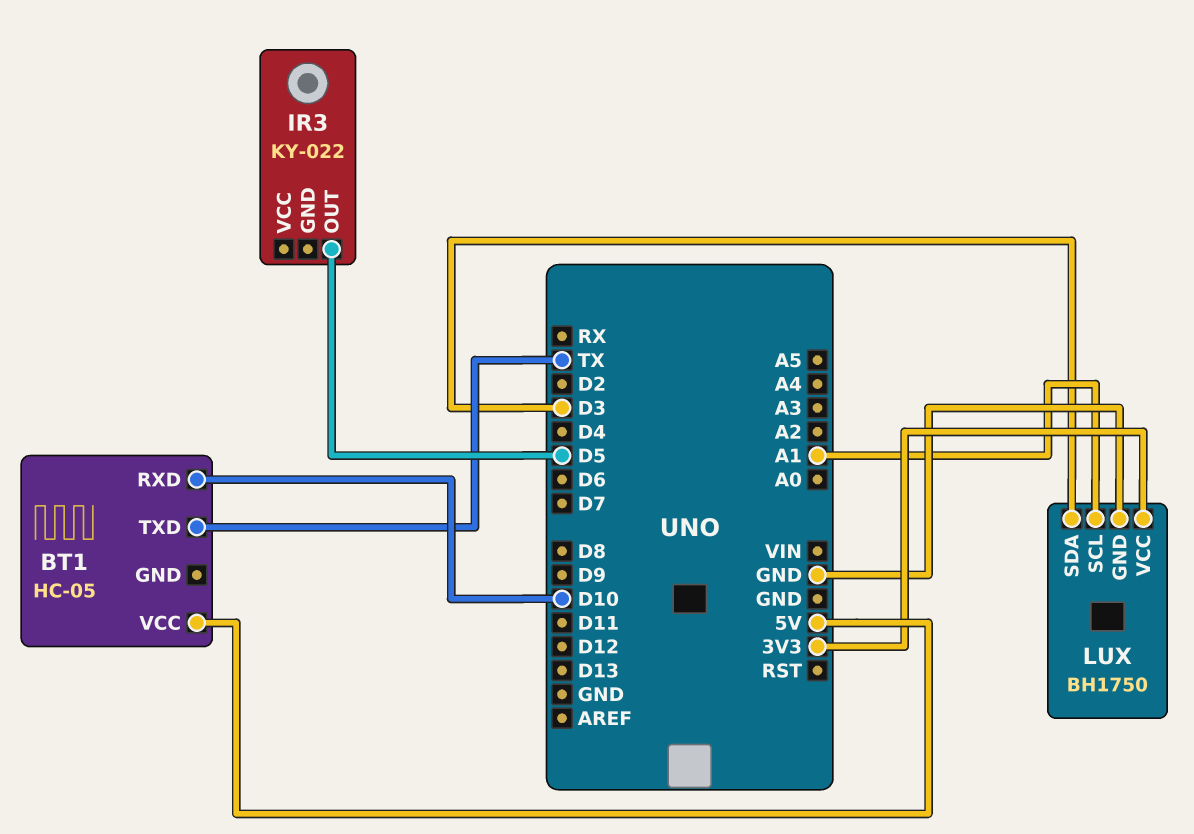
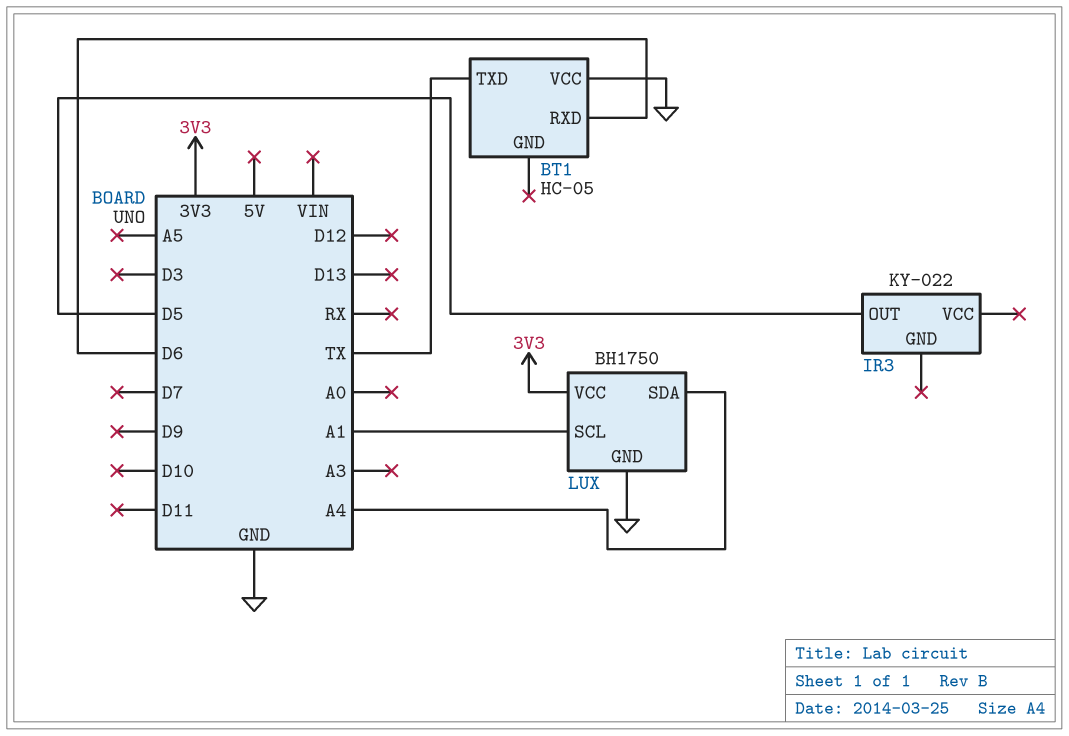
BT1 pin RXD: D10 -> D6
BT1 pin VCC: 5V -> GND
LUX pin SDA: D3 -> A4

